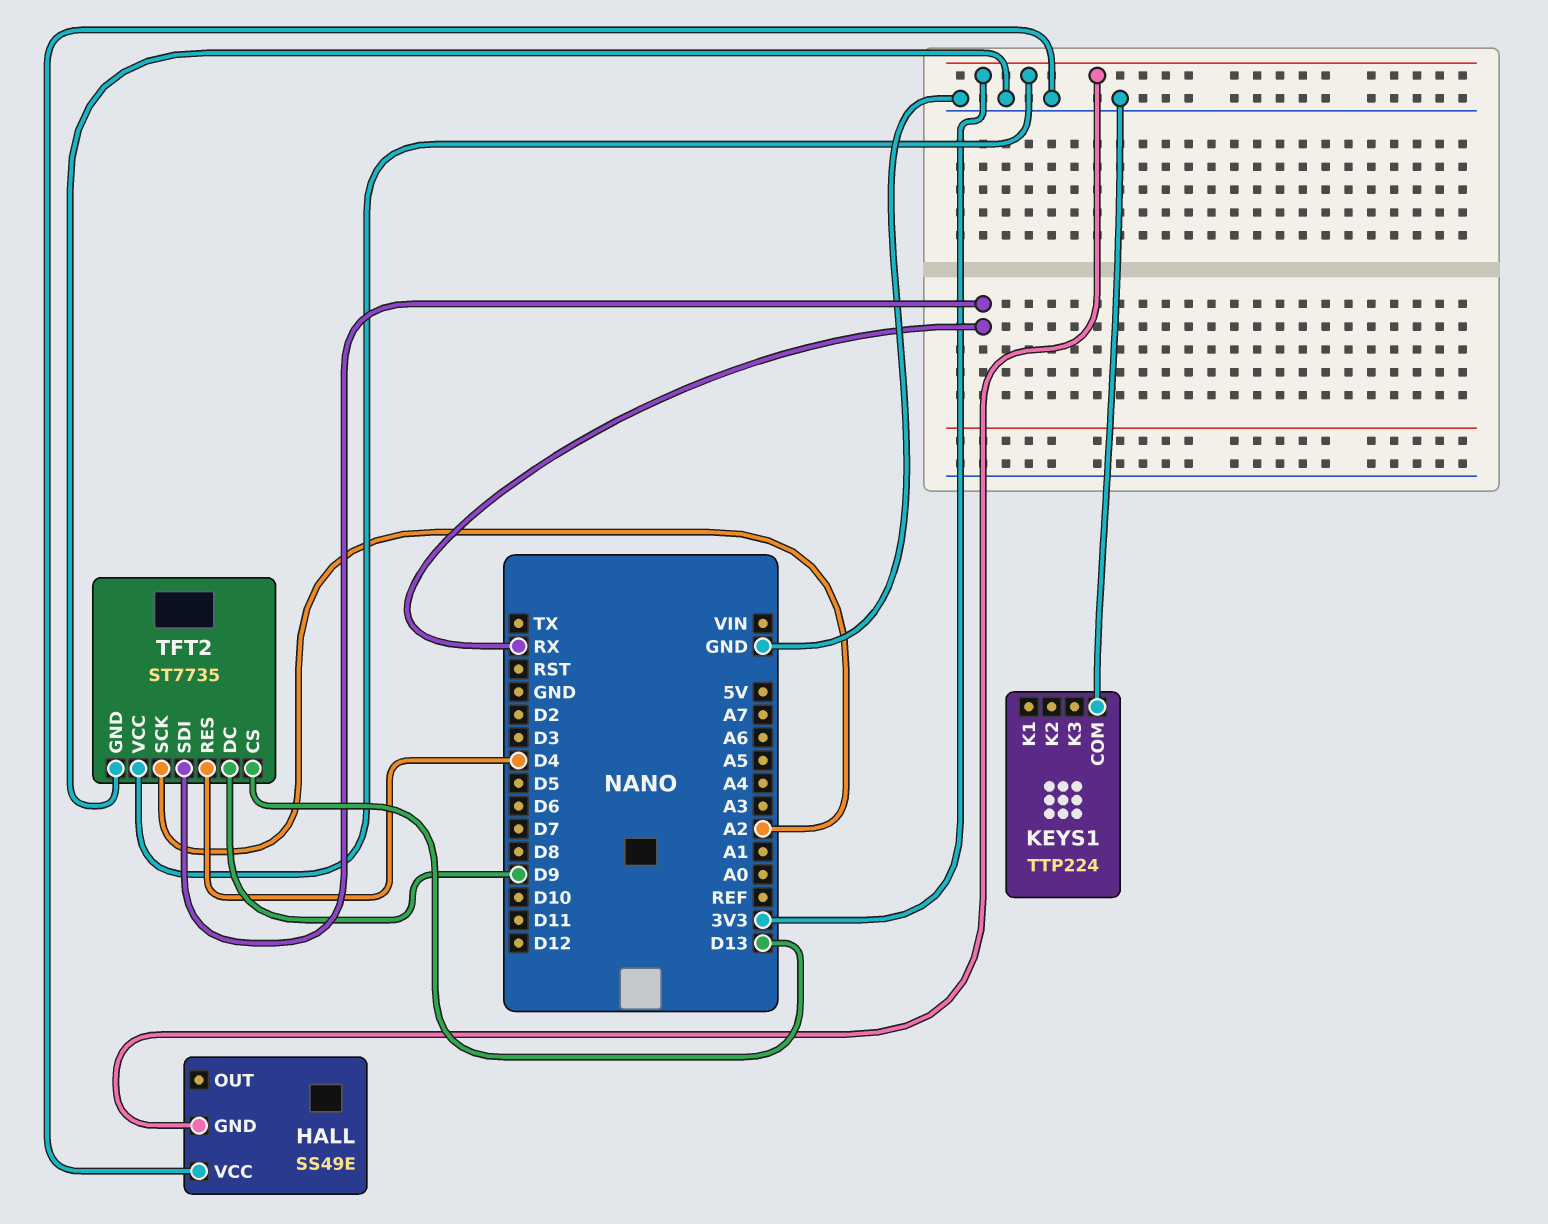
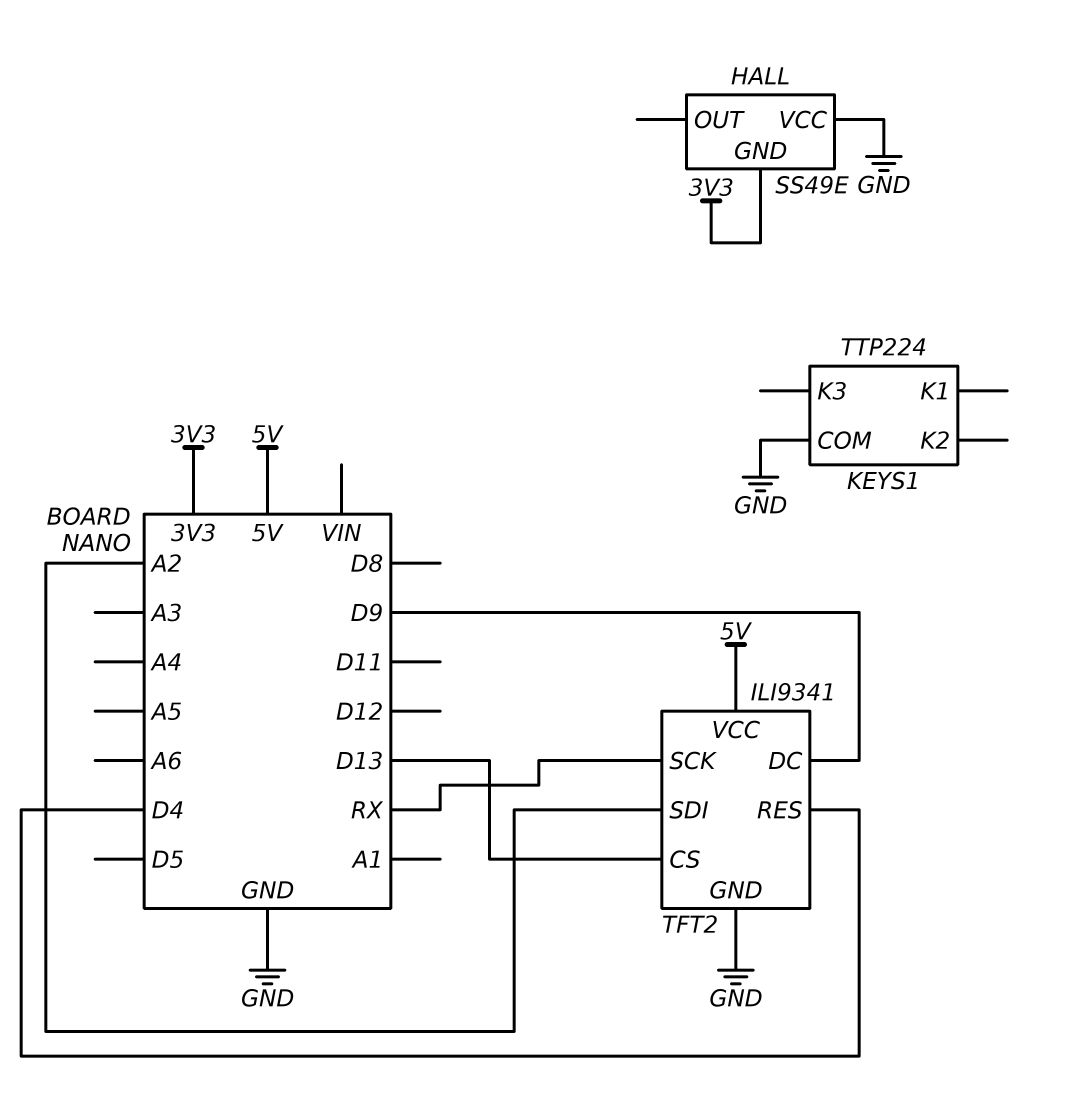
TFT2: ST7735 -> ILI9341
TFT2 pin SCK: A2 -> RX
TFT2 pin SDI: RX -> A2
TFT2 pin VCC: 3V3 -> 5V

